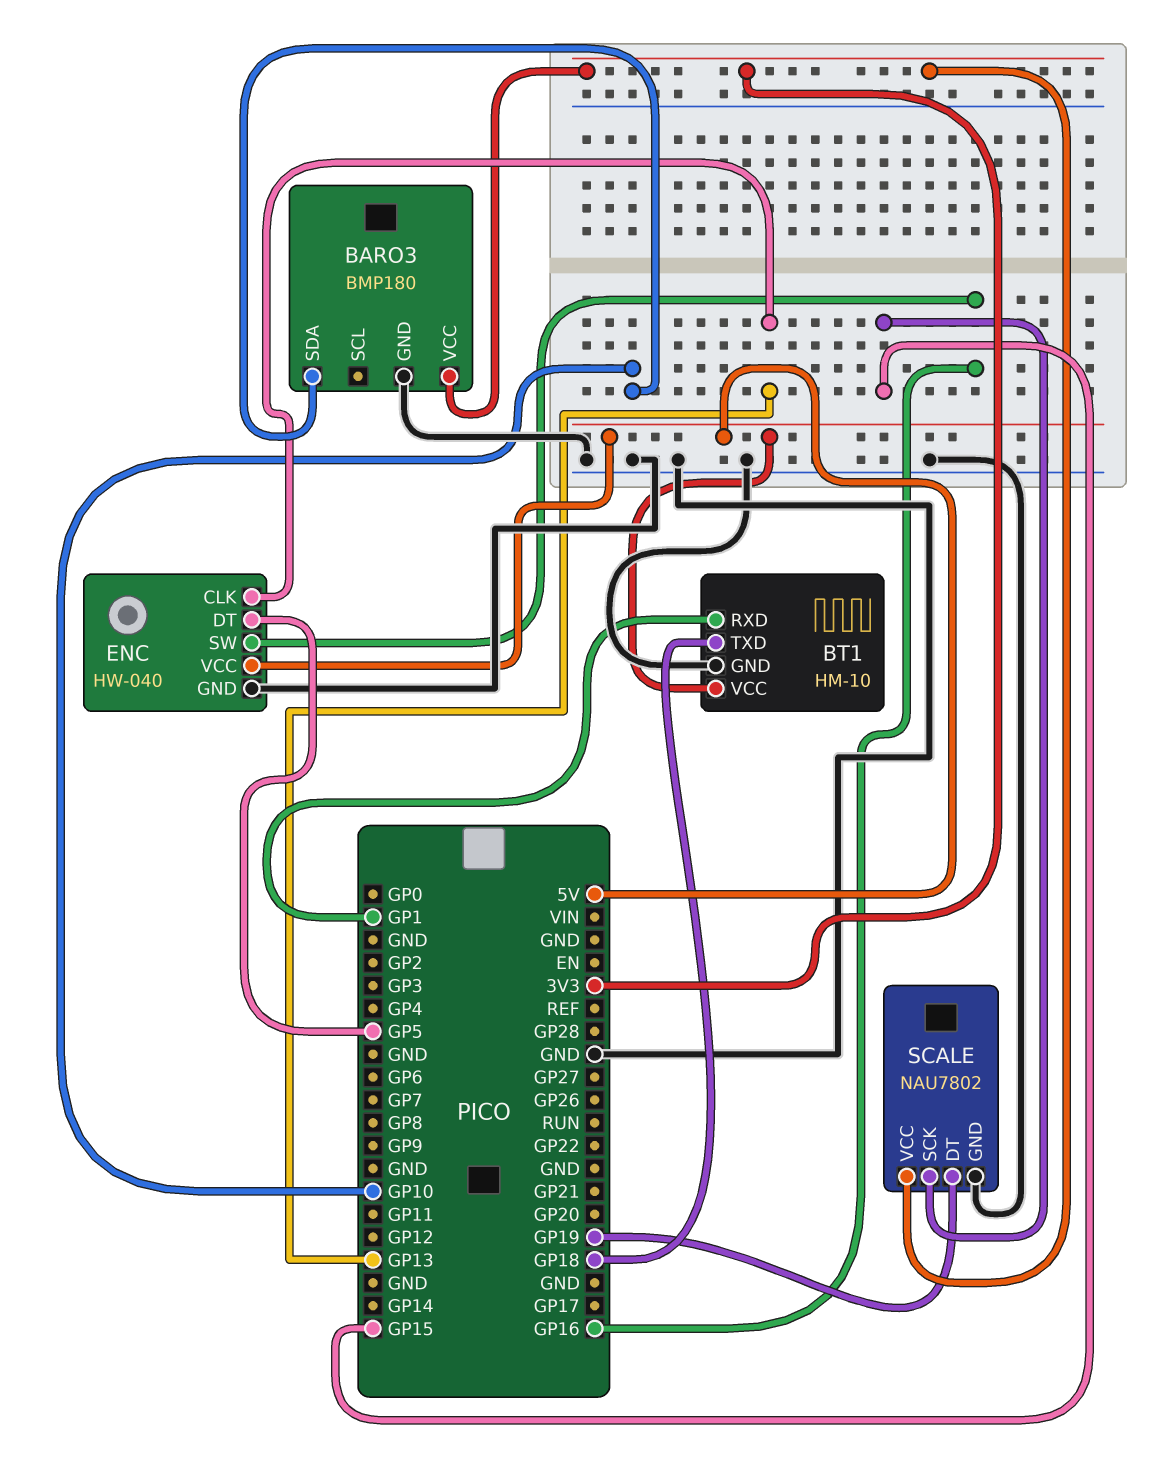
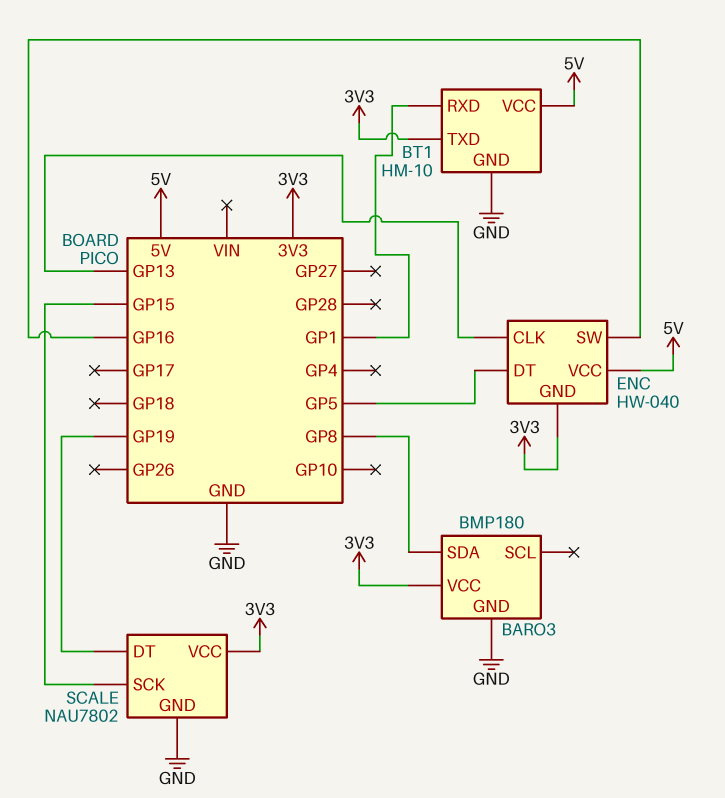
BARO3 pin SDA: GP10 -> GP8
BT1 pin TXD: GP18 -> 3V3
ENC pin GND: GND -> 3V3

